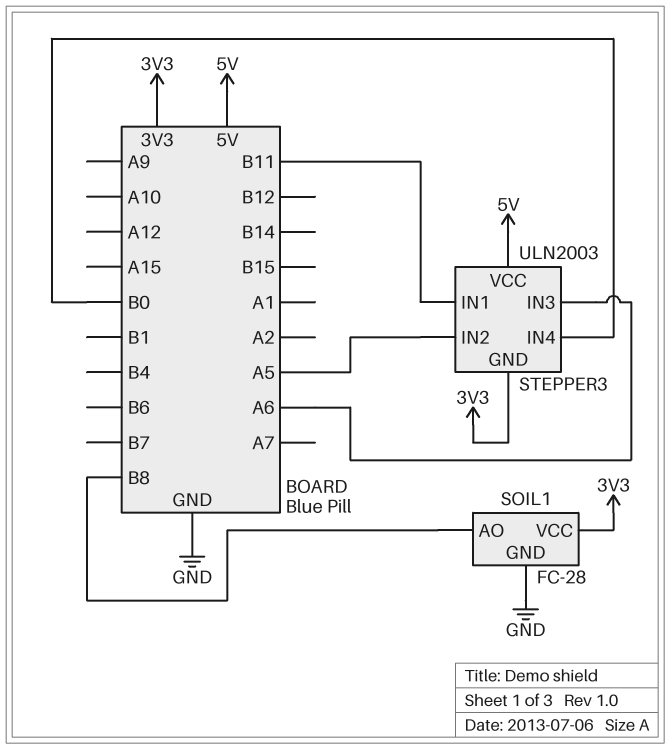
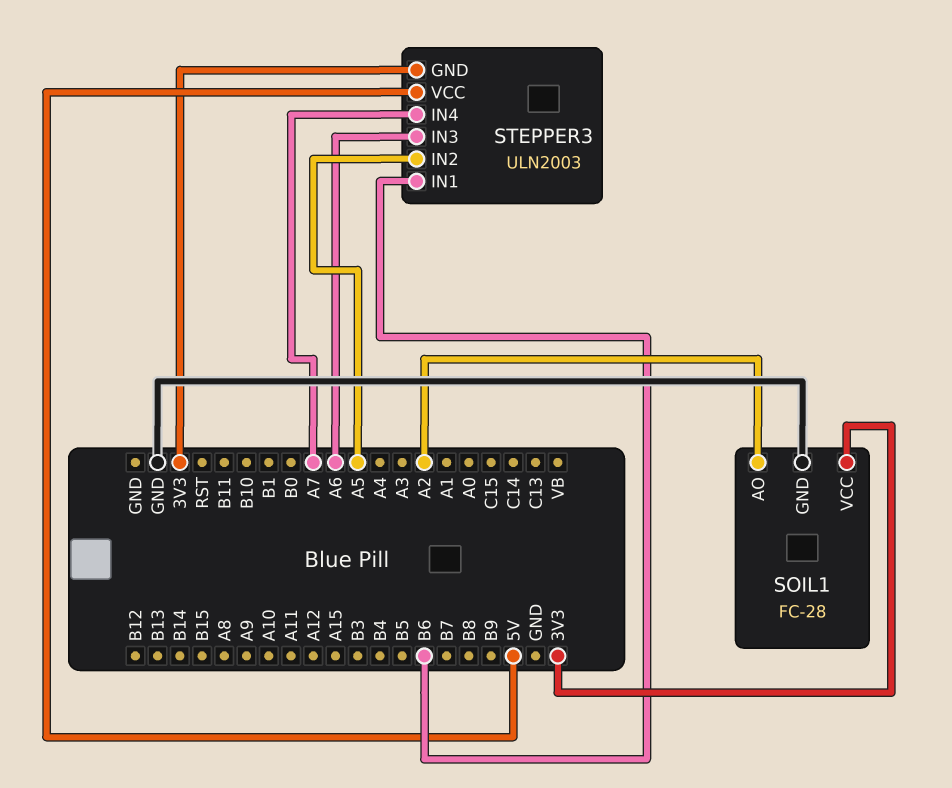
SOIL1 pin AO: B8 -> A2
STEPPER3 pin IN1: B11 -> B6
STEPPER3 pin IN4: B0 -> A7

